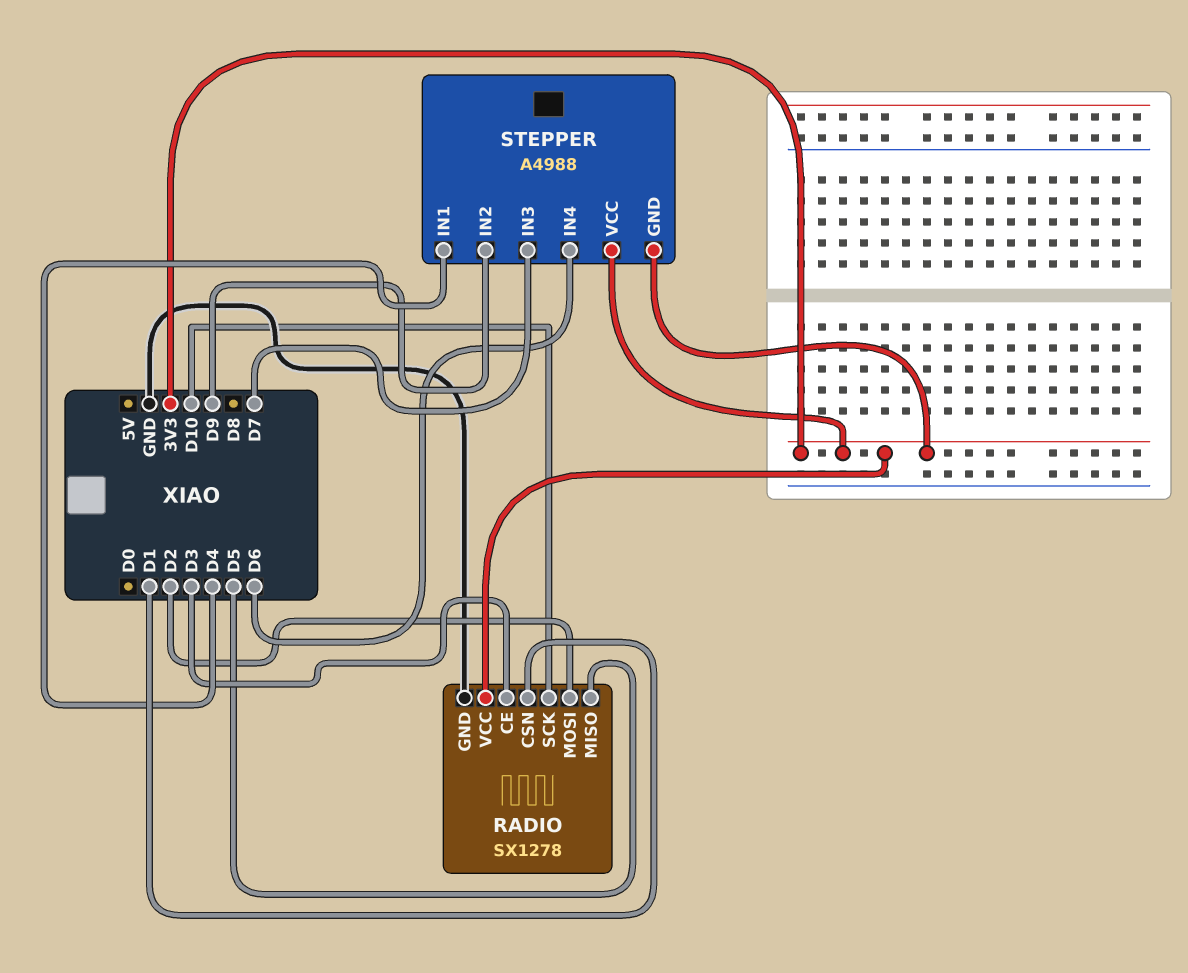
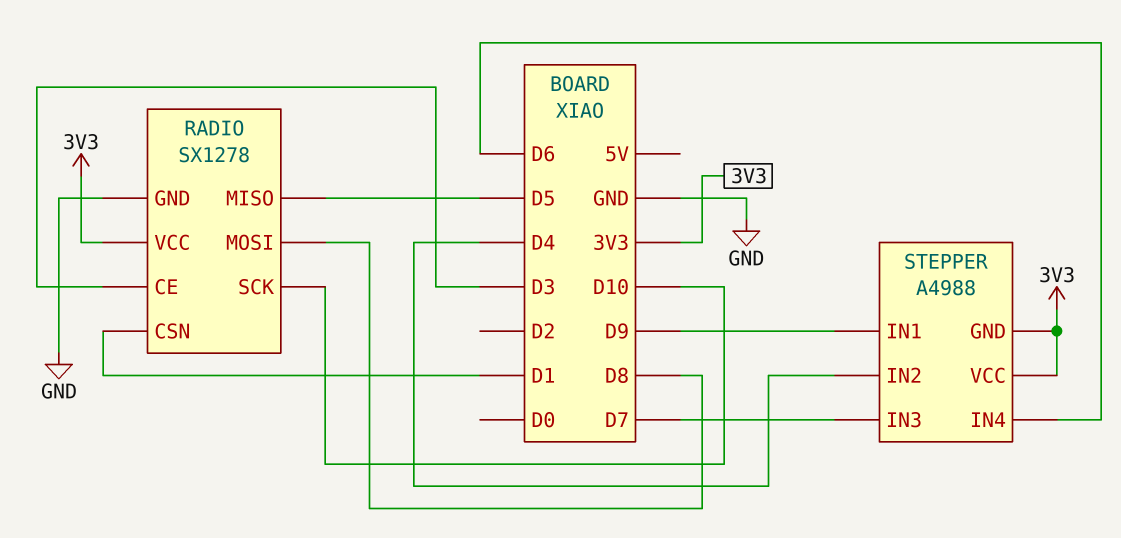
RADIO pin MOSI: D2 -> D8
STEPPER pin IN1: D4 -> D9
STEPPER pin IN2: D9 -> D4

